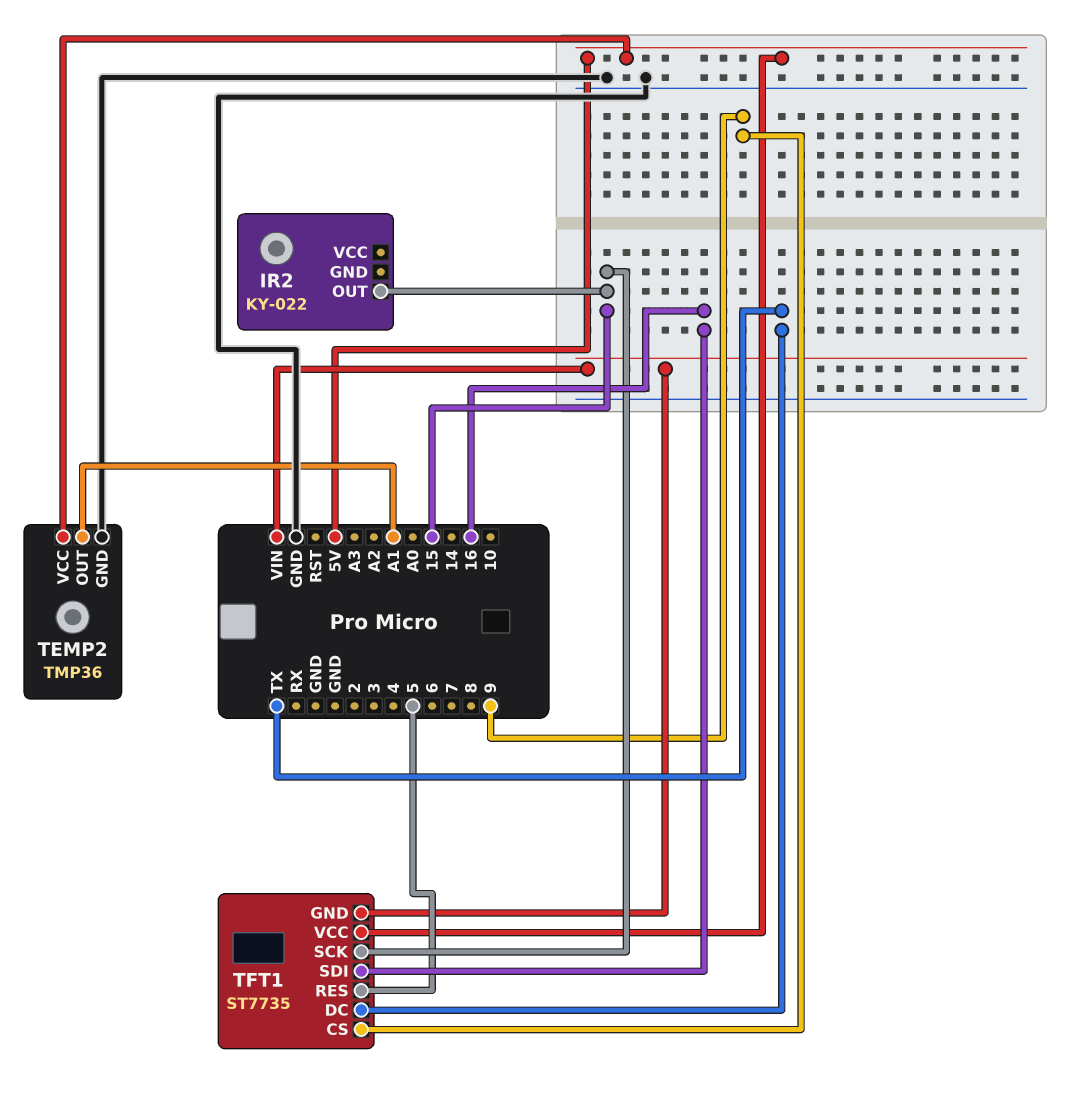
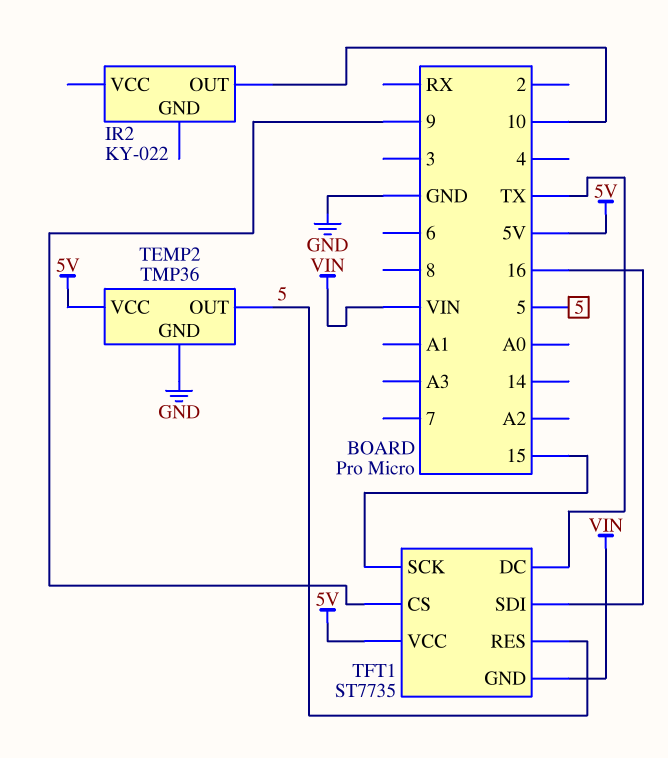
IR2 pin OUT: 15 -> 10
TEMP2 pin OUT: A1 -> 5

